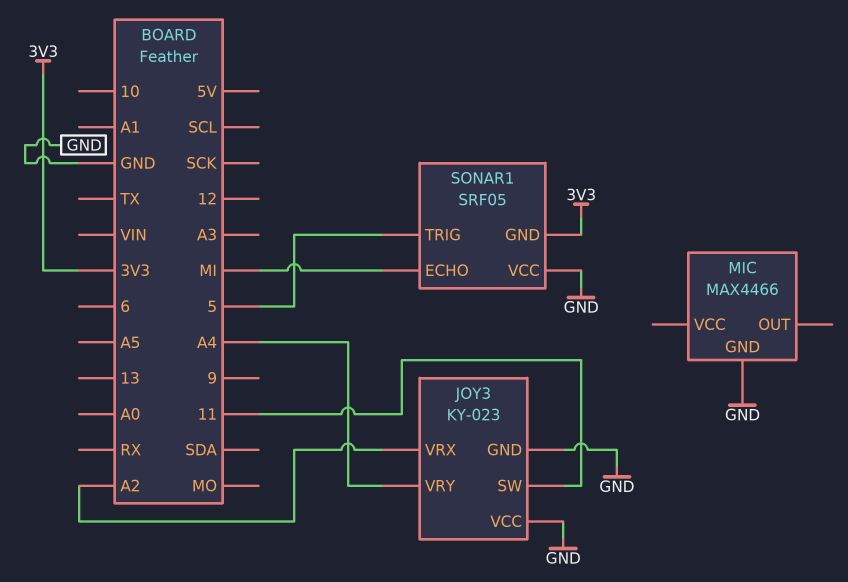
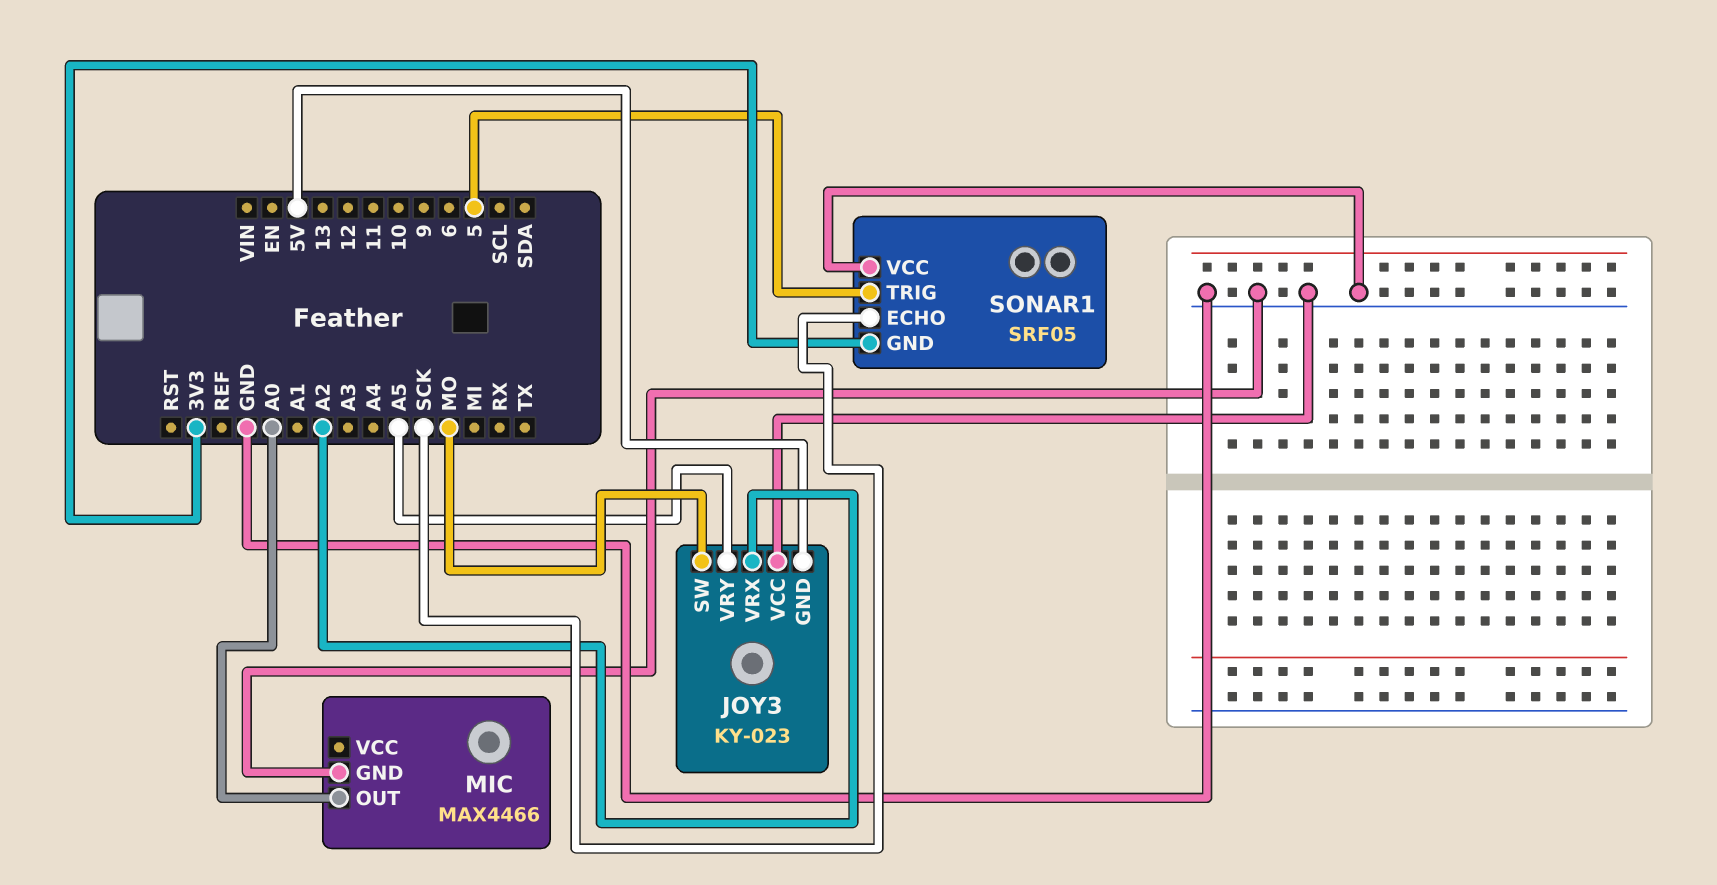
JOY3 pin GND: GND -> 5V
JOY3 pin SW: 11 -> MO
JOY3 pin VRY: A4 -> A5
MIC pin OUT: none -> A0
SONAR1 pin ECHO: MI -> SCK

